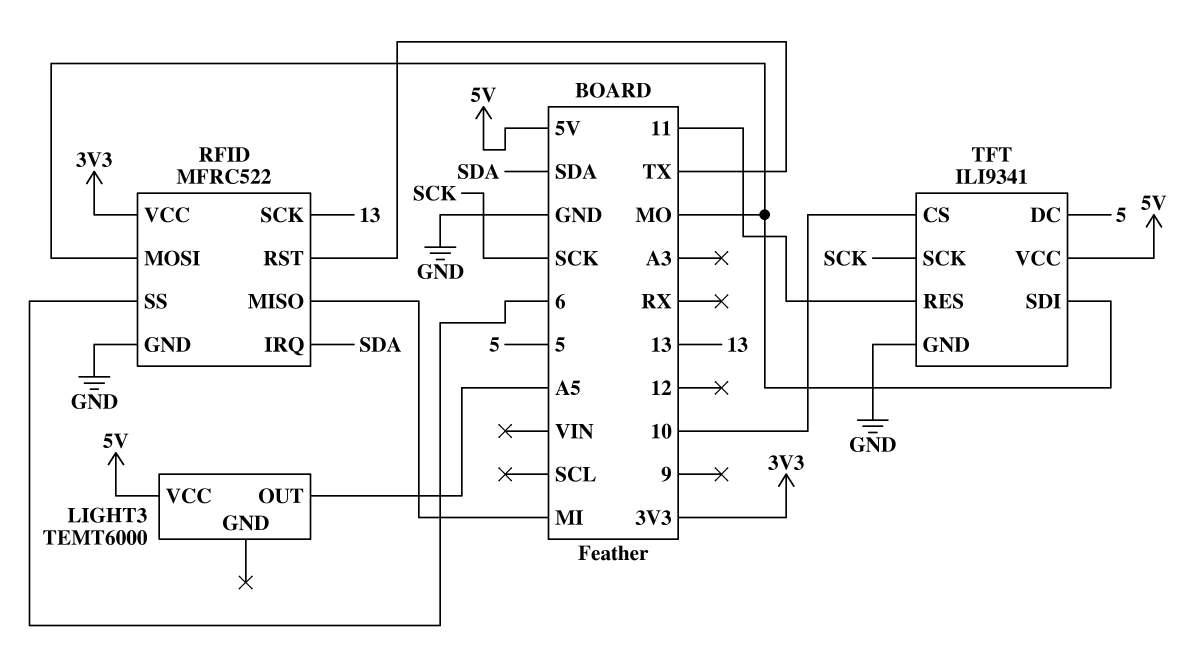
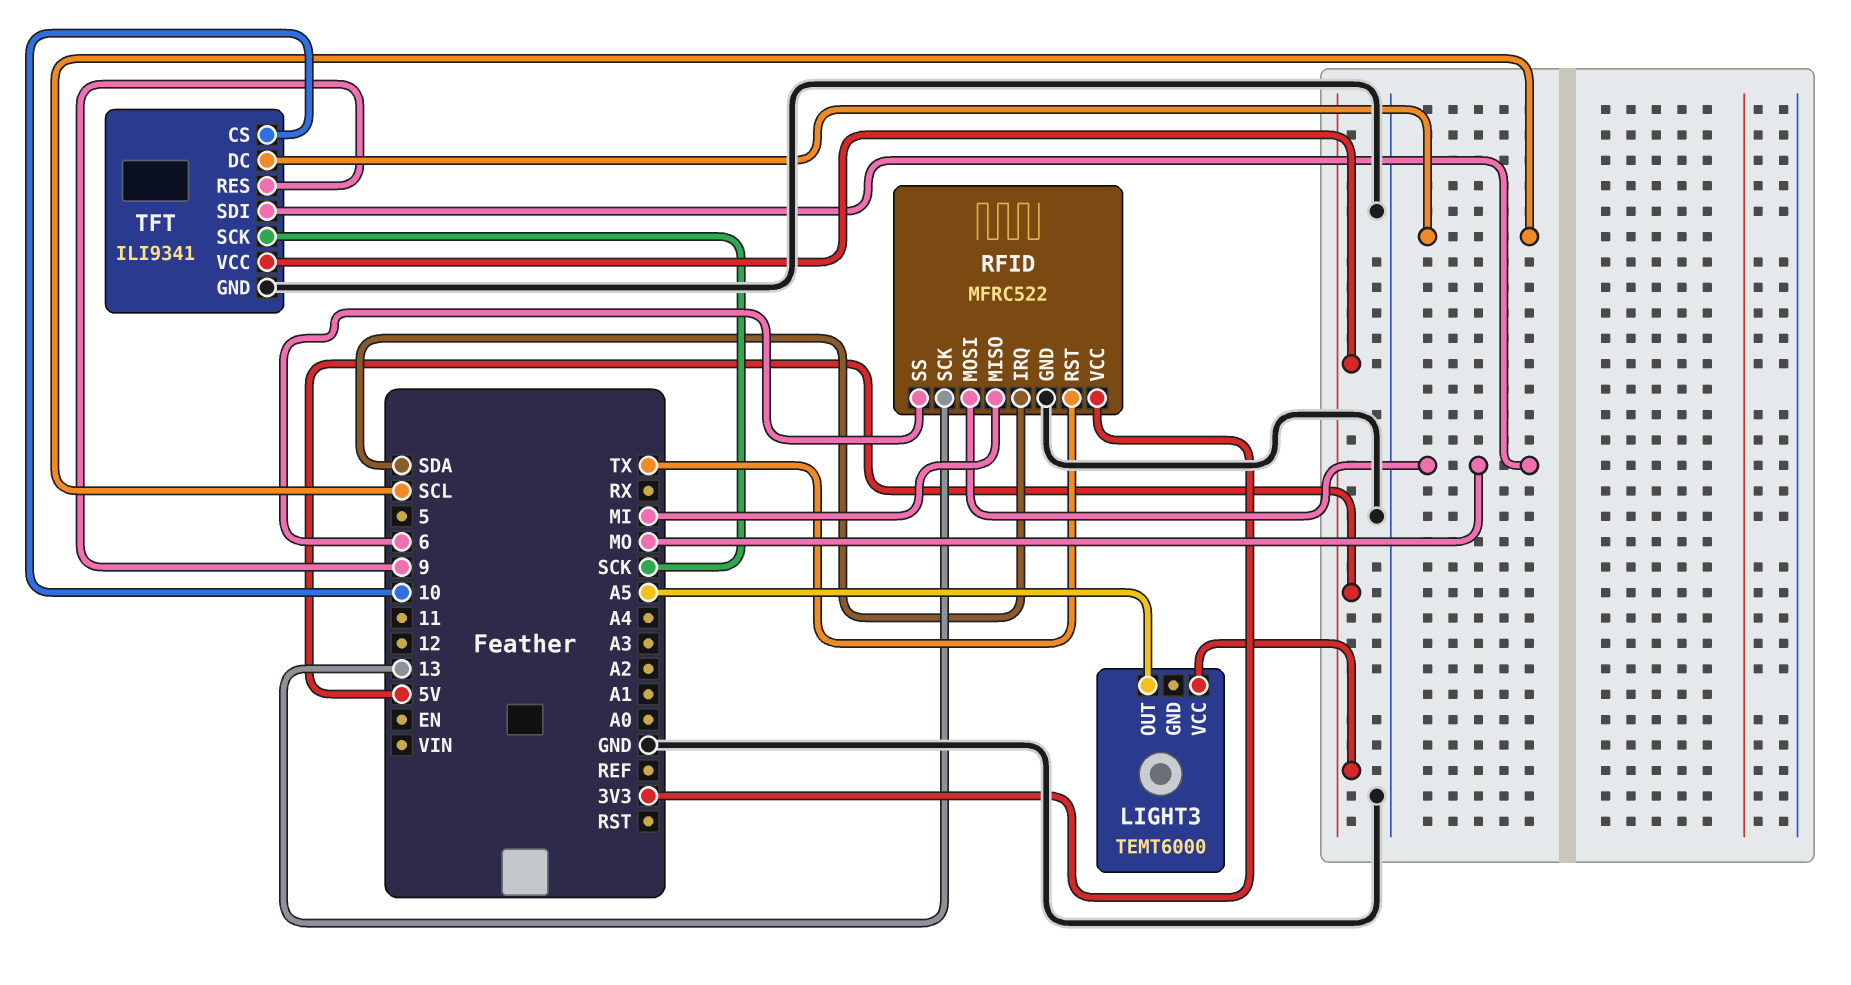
TFT pin DC: 5 -> SCL
TFT pin RES: 11 -> 9

